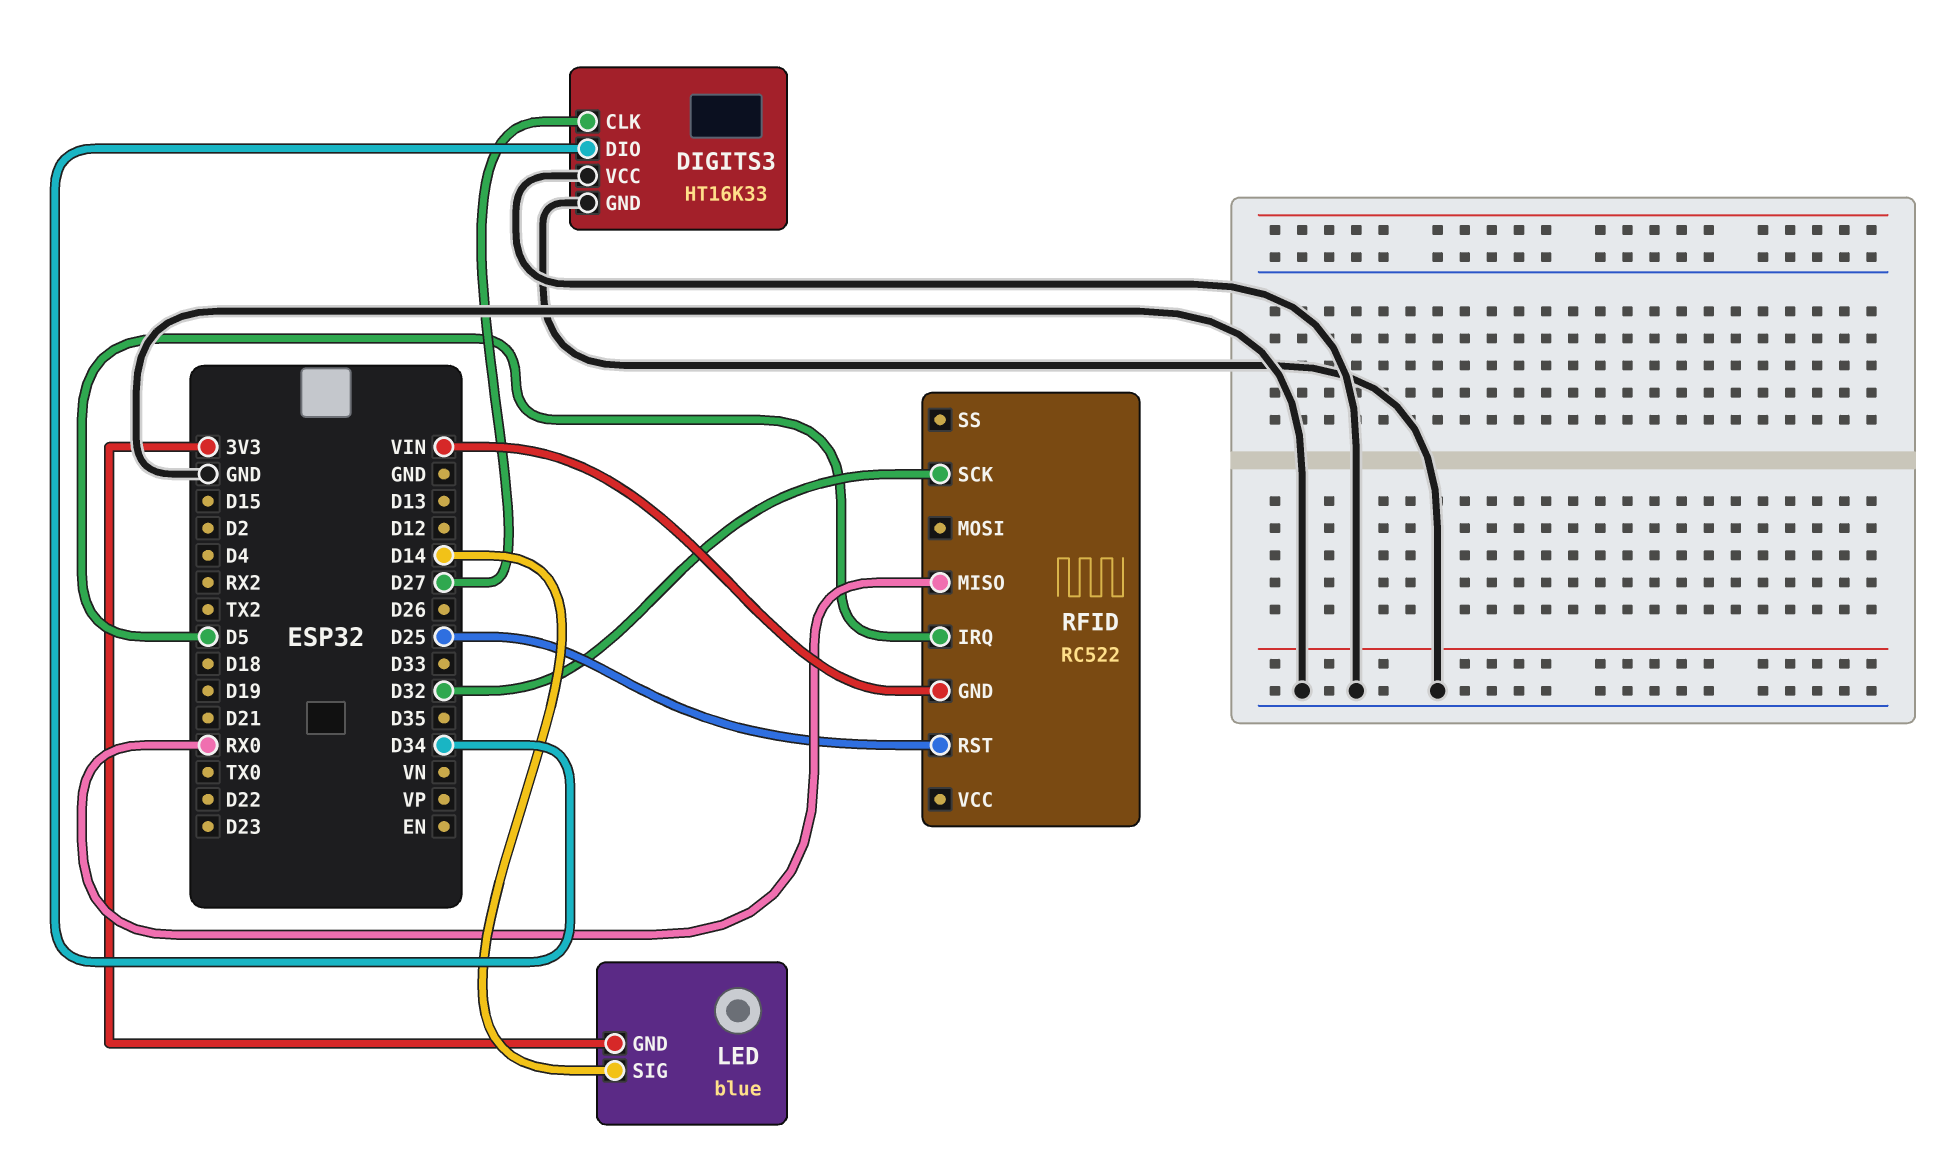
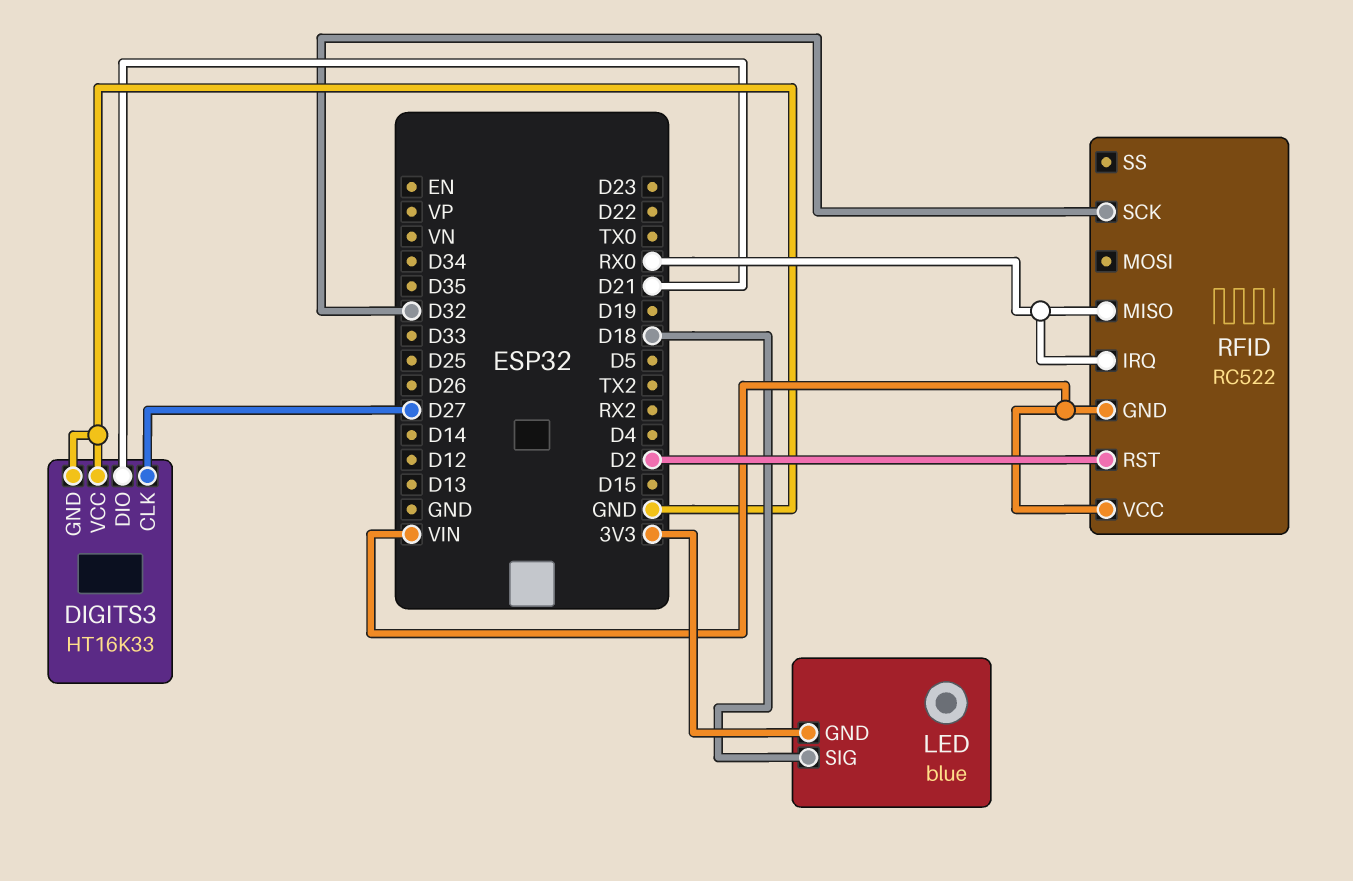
DIGITS3 pin DIO: D34 -> D21
LED pin SIG: D14 -> D18
RFID pin IRQ: D5 -> RX0
RFID pin RST: D25 -> D2
RFID pin VCC: none -> VIN

